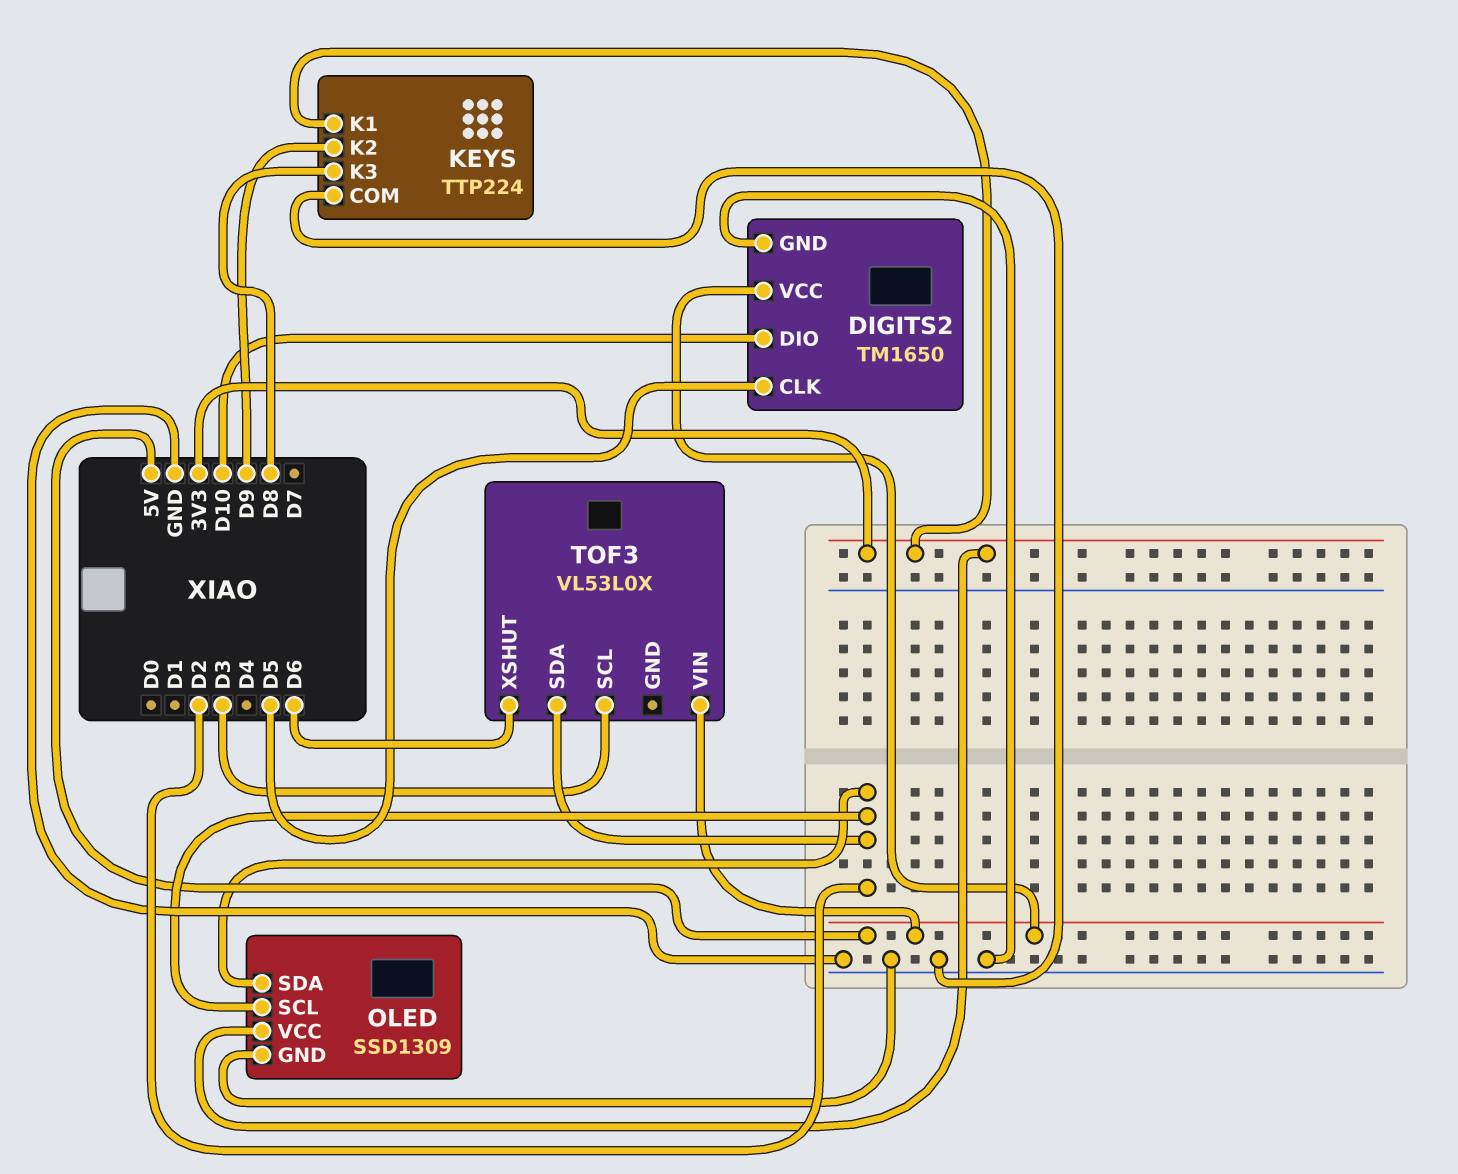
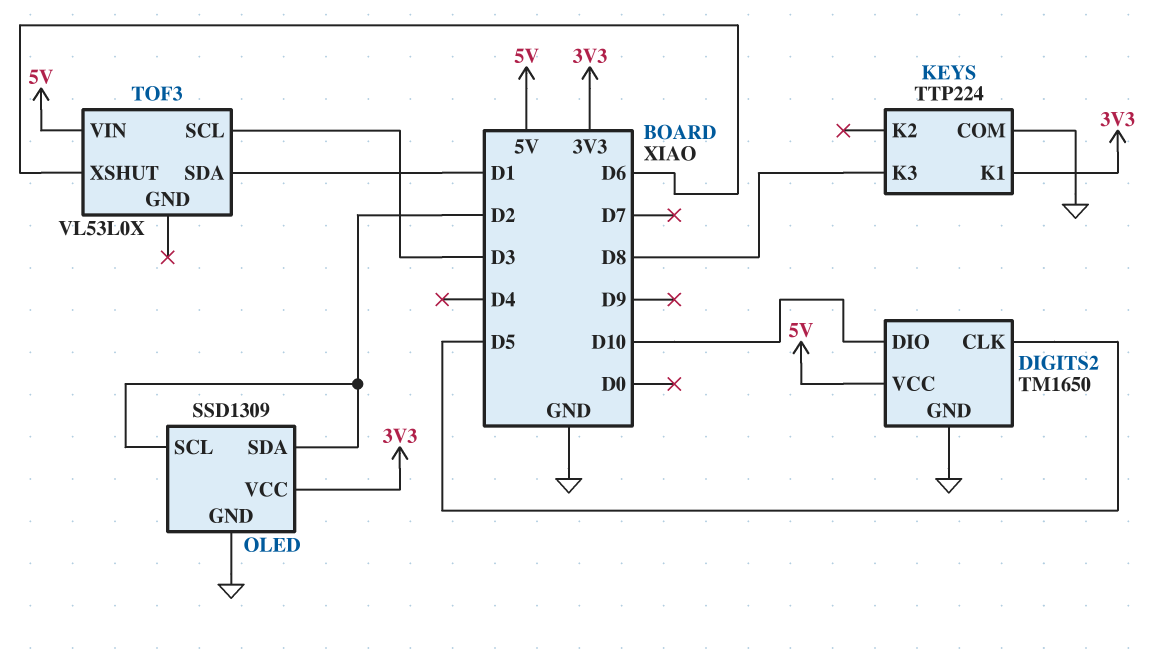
KEYS pin K2: D9 -> none
TOF3 pin SDA: D2 -> D1

